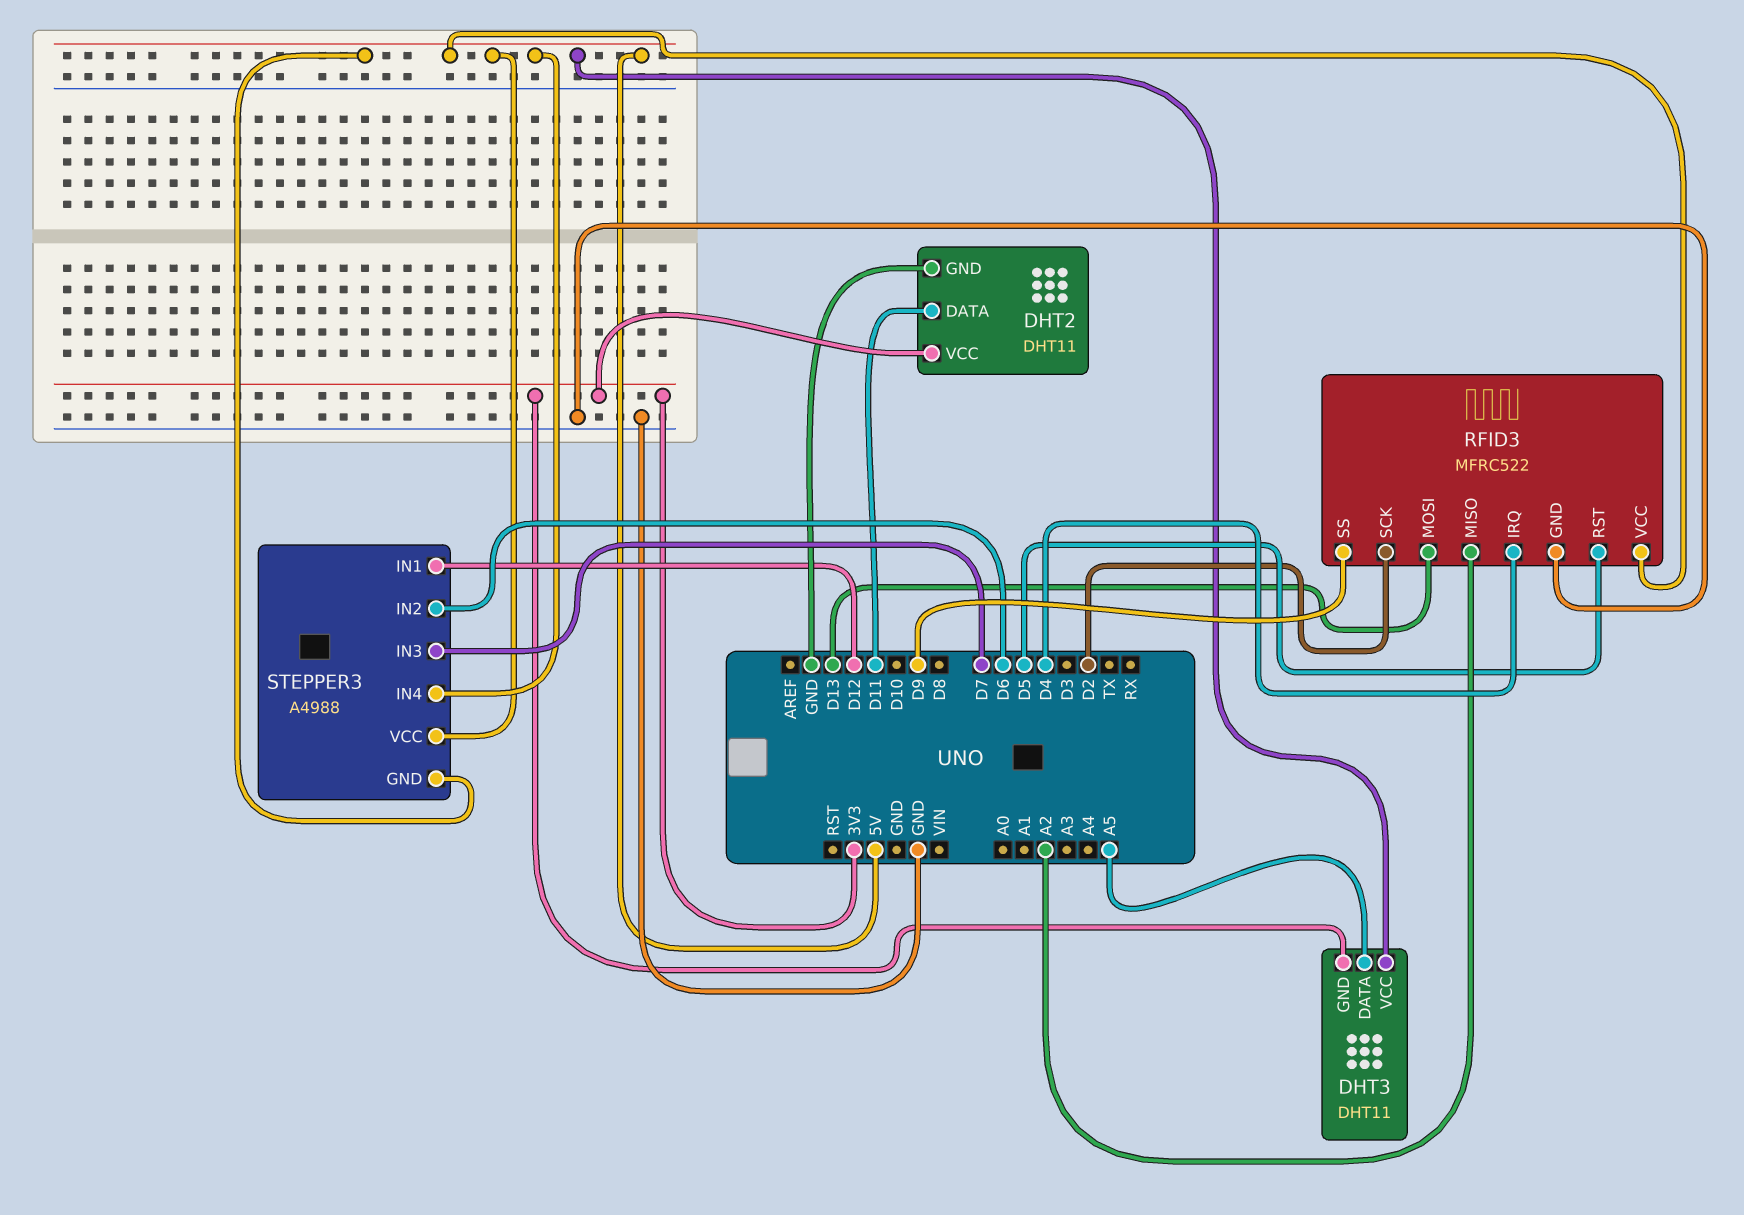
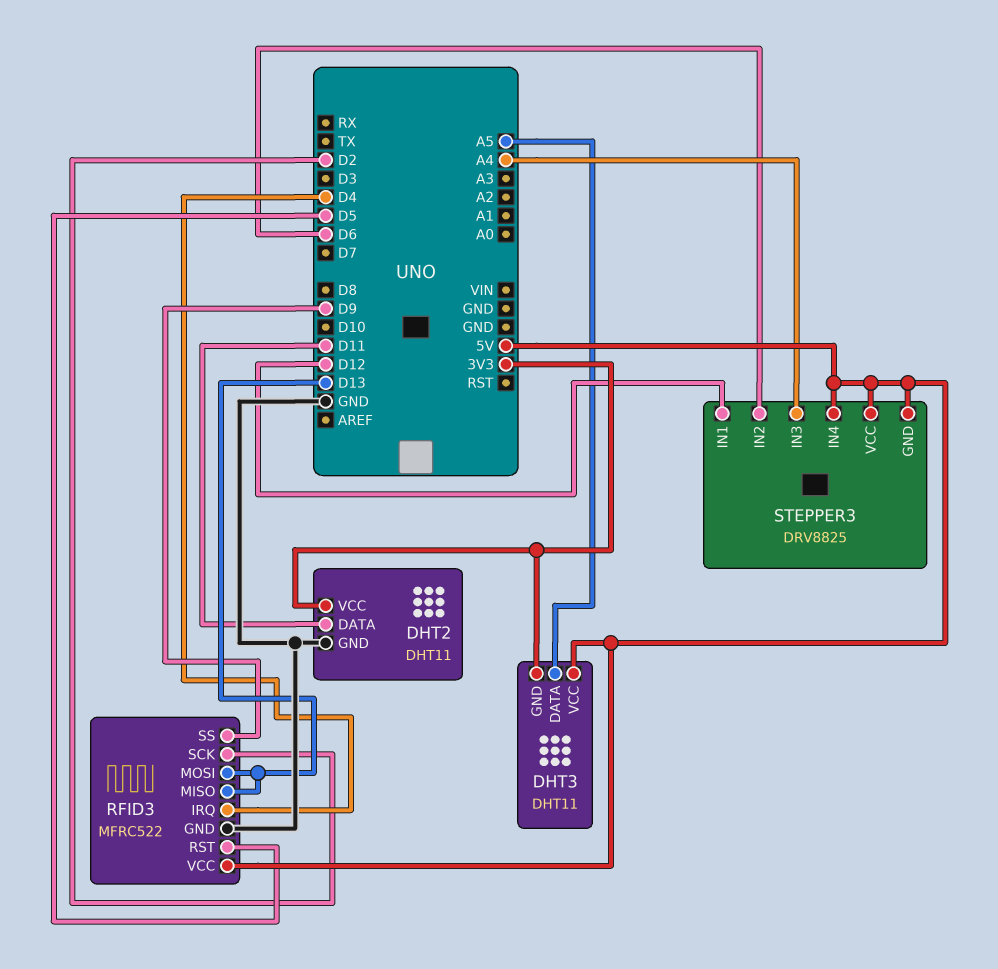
RFID3 pin MISO: A2 -> D13
STEPPER3: A4988 -> DRV8825
STEPPER3 pin IN3: D7 -> A4

